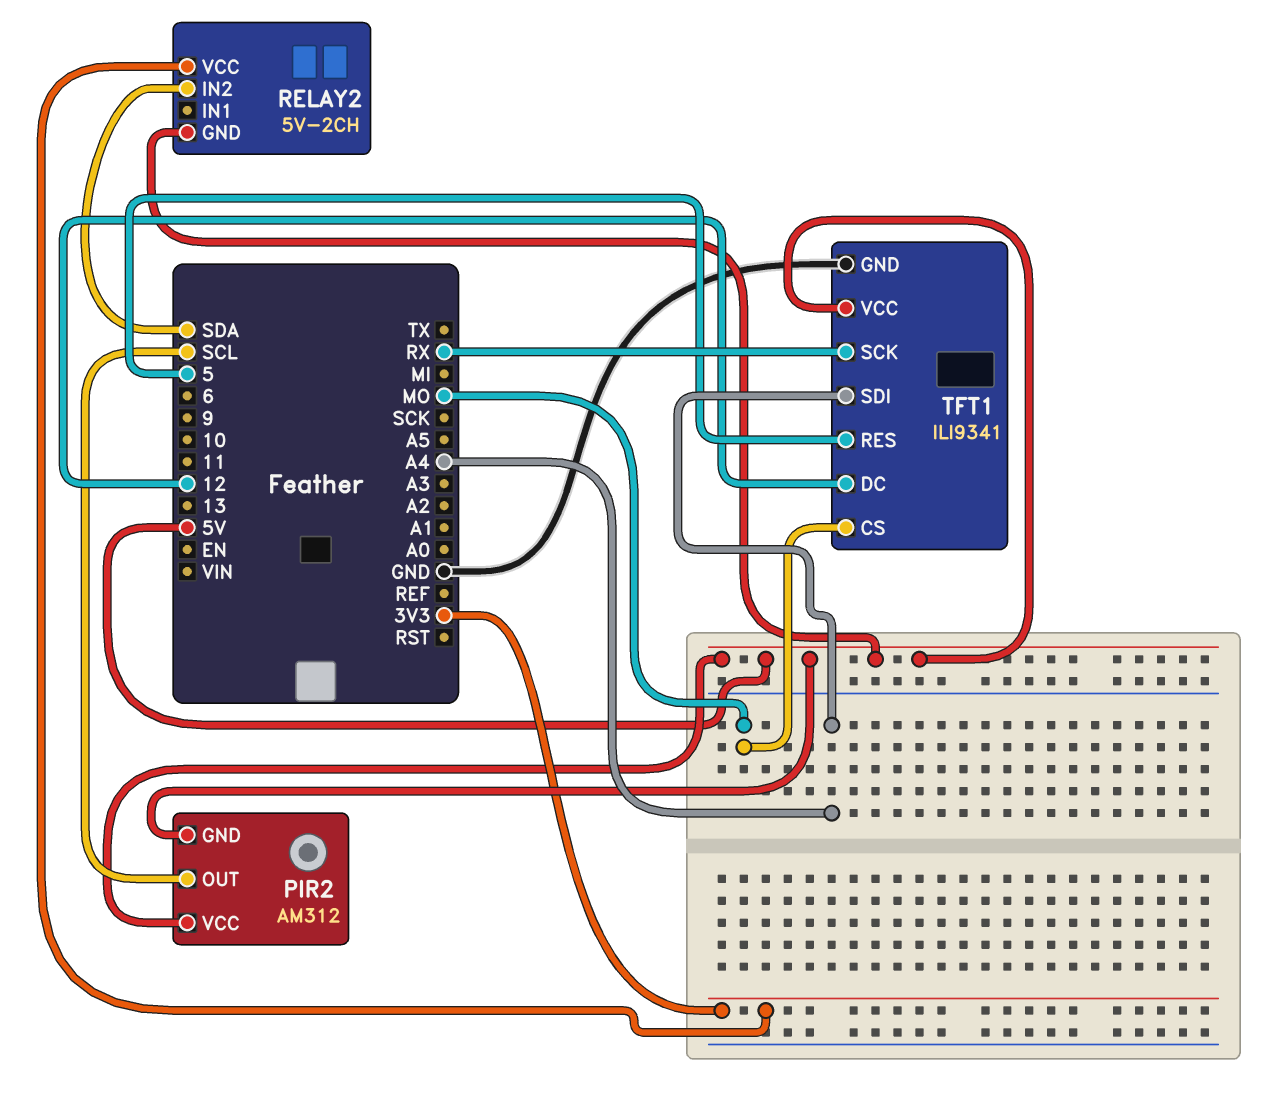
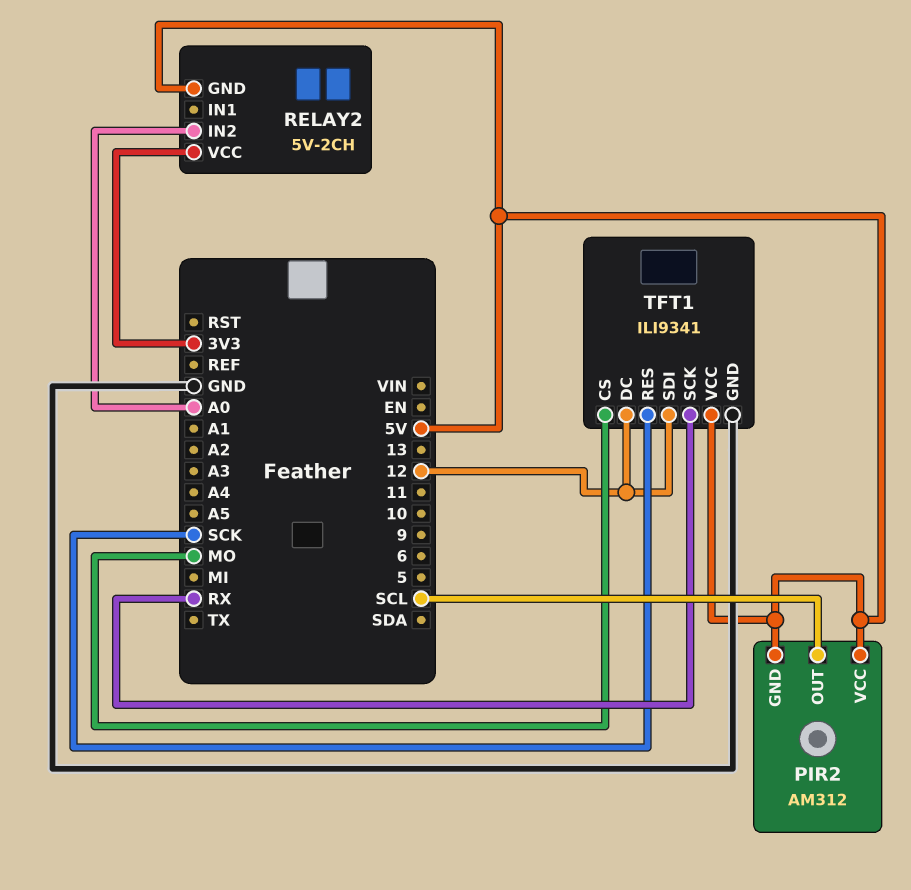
RELAY2 pin IN2: SDA -> A0
TFT1 pin RES: 5 -> SCK
TFT1 pin SDI: A4 -> 12

